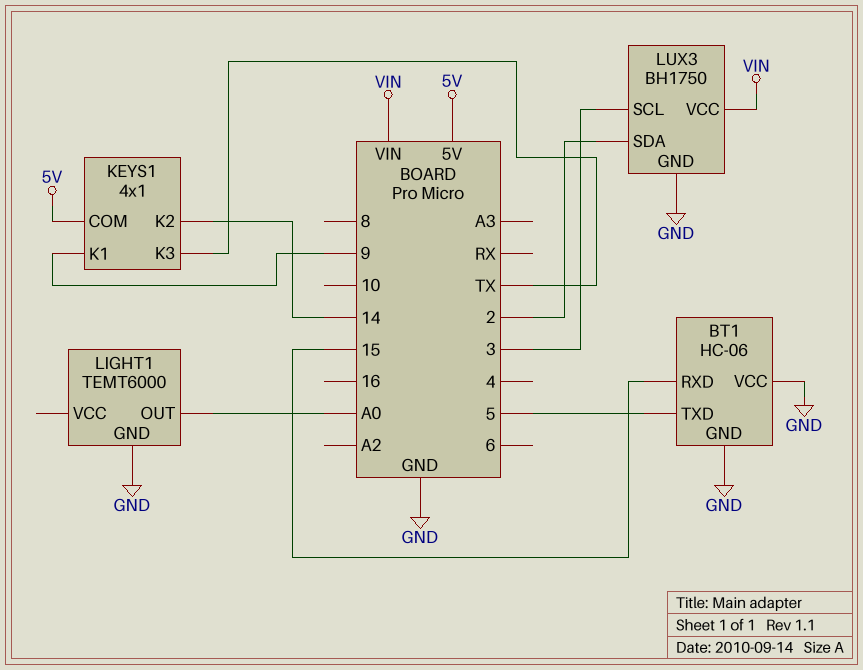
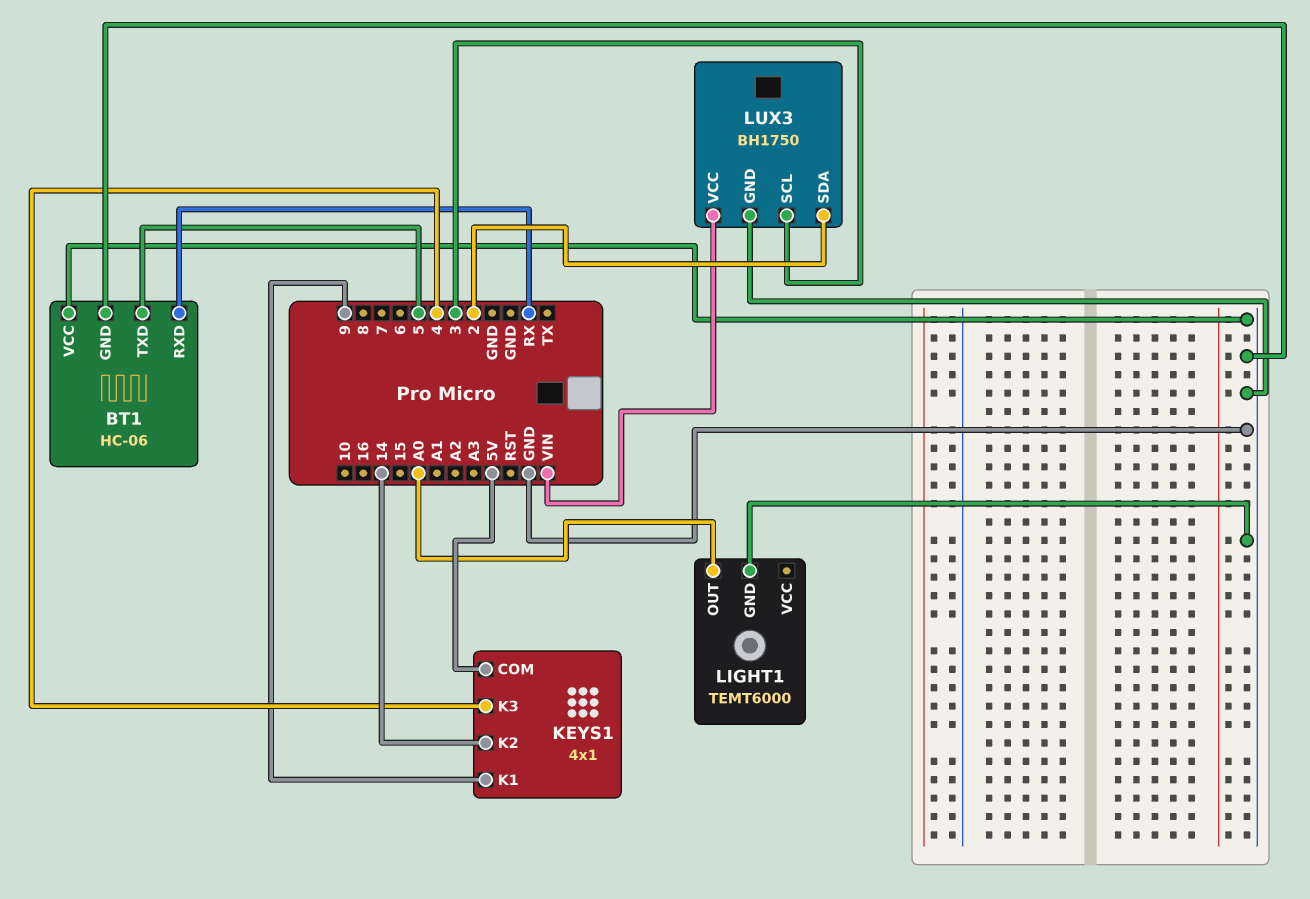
BT1 pin RXD: 15 -> RX
KEYS1 pin K3: TX -> 4

